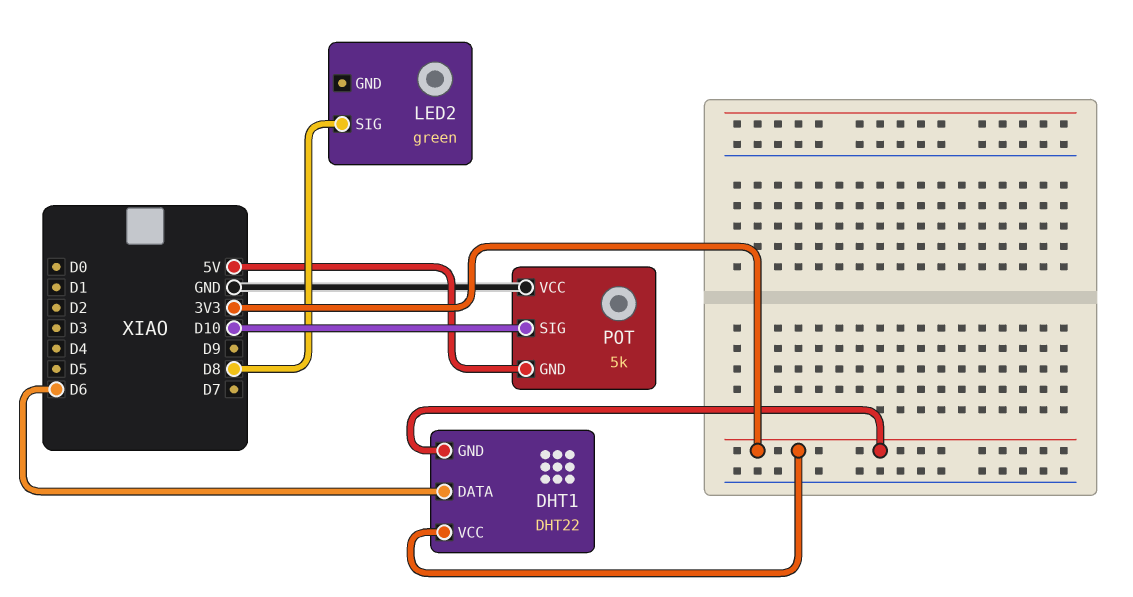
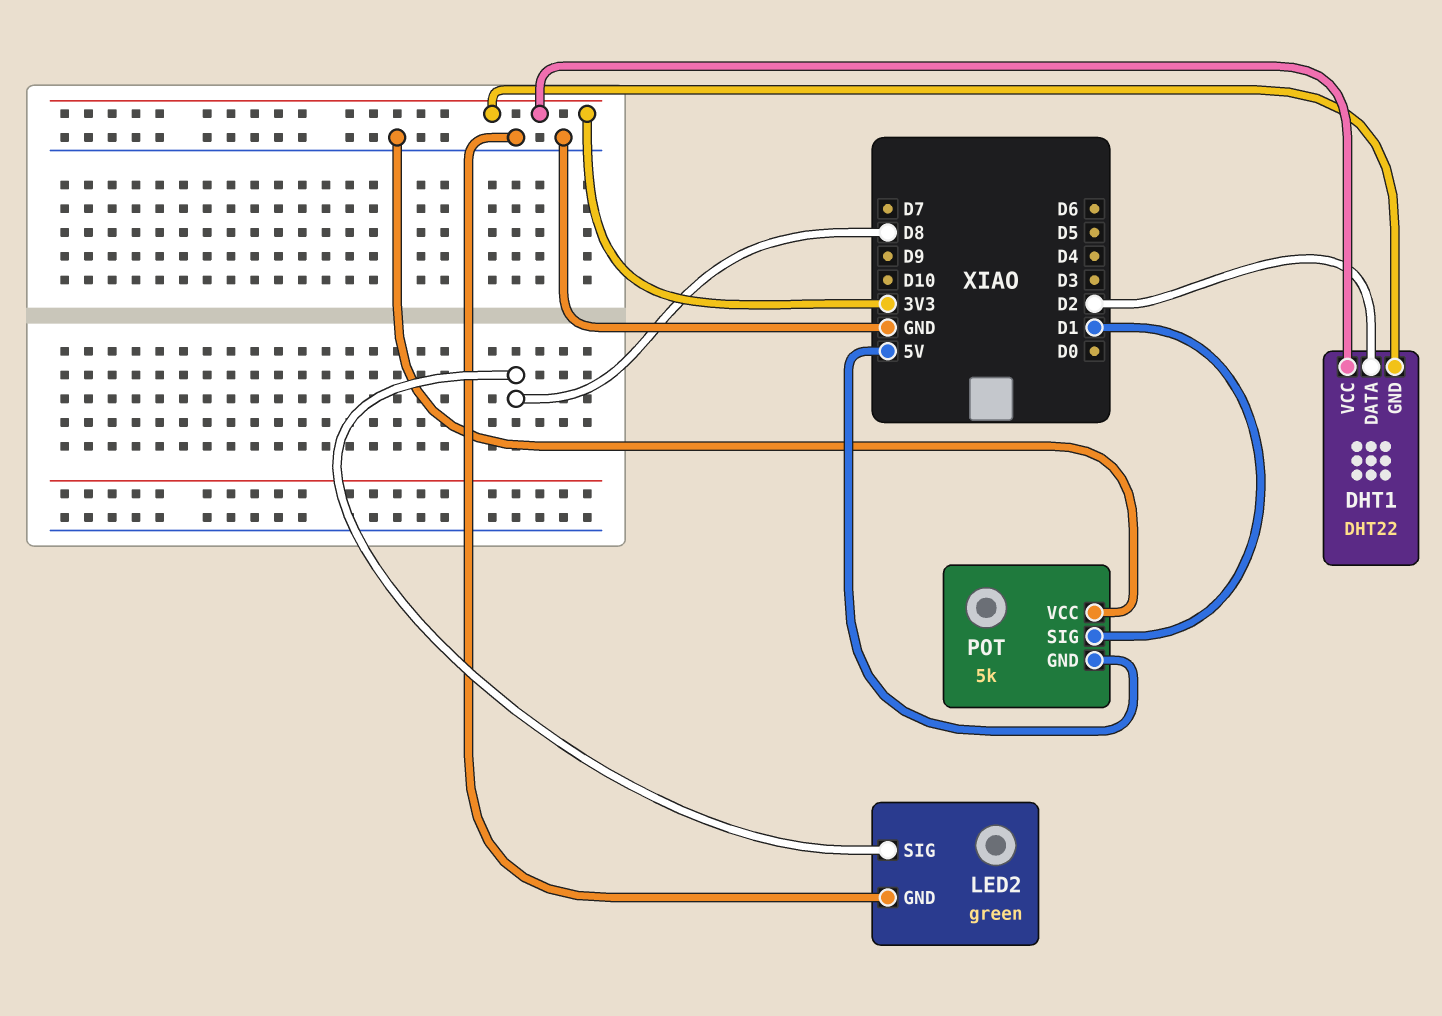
DHT1 pin DATA: D6 -> D2
LED2 pin GND: none -> GND
POT pin SIG: D10 -> D1

